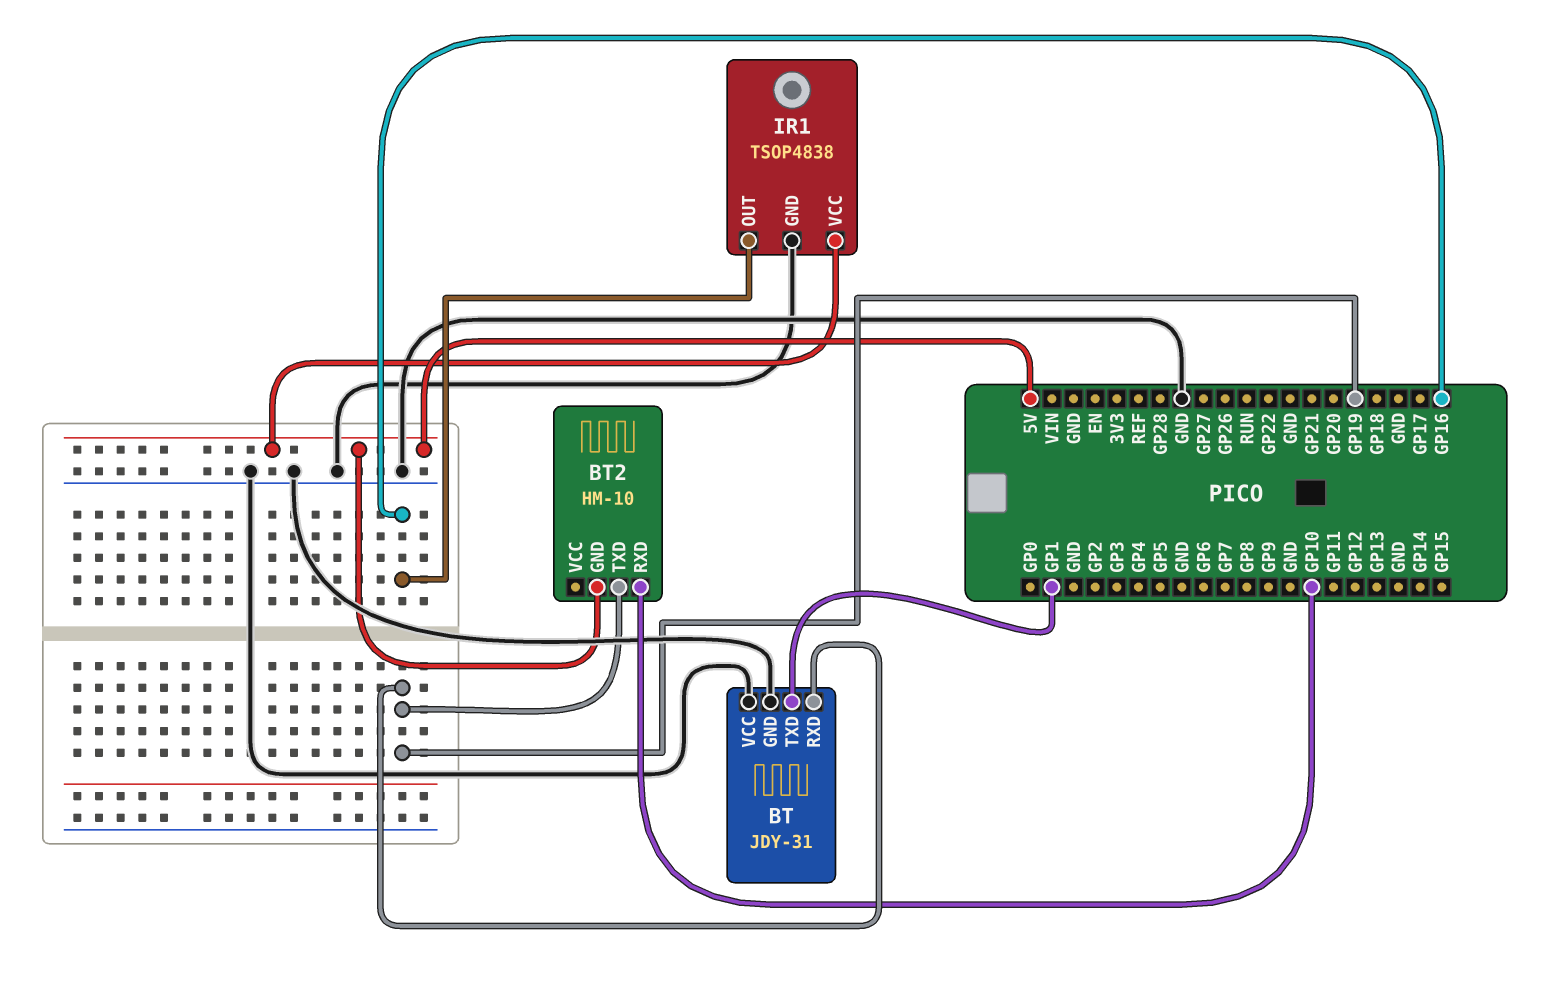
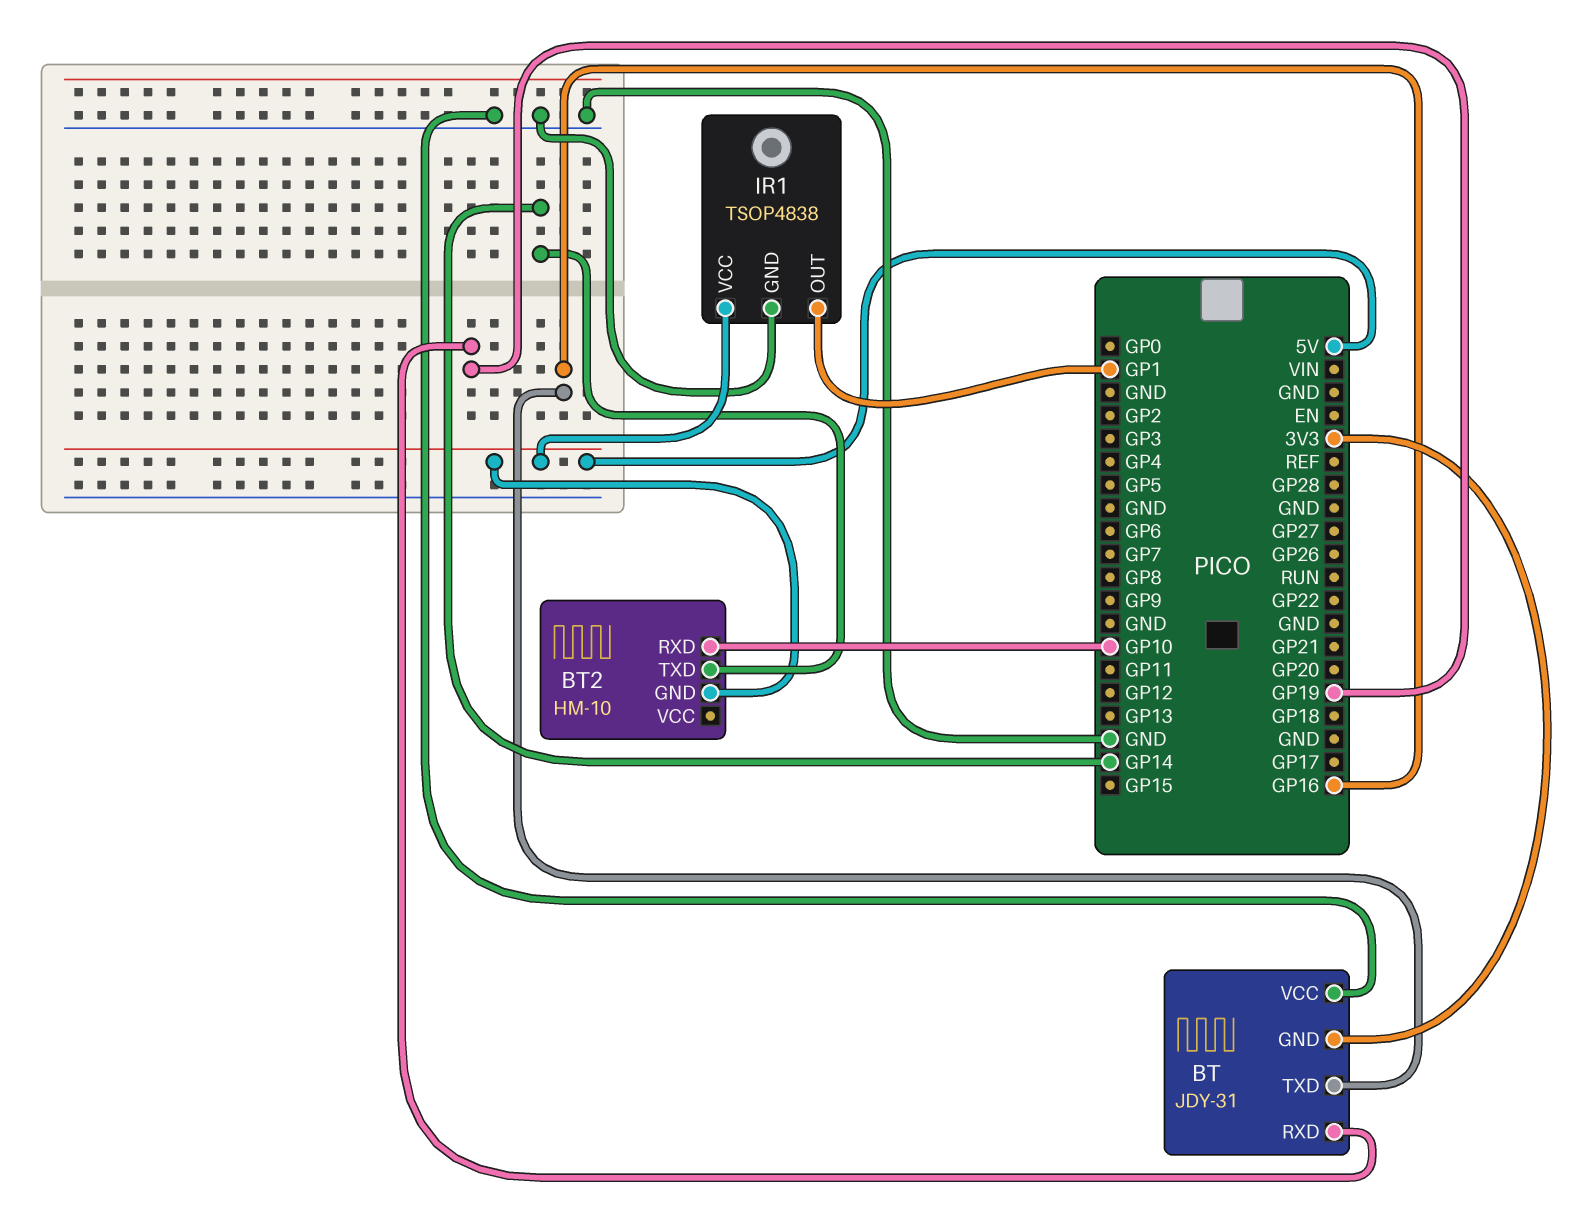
BT pin GND: GND -> 3V3
BT pin TXD: GP1 -> GP16
BT2 pin TXD: GP19 -> GP14
IR1 pin OUT: GP16 -> GP1

